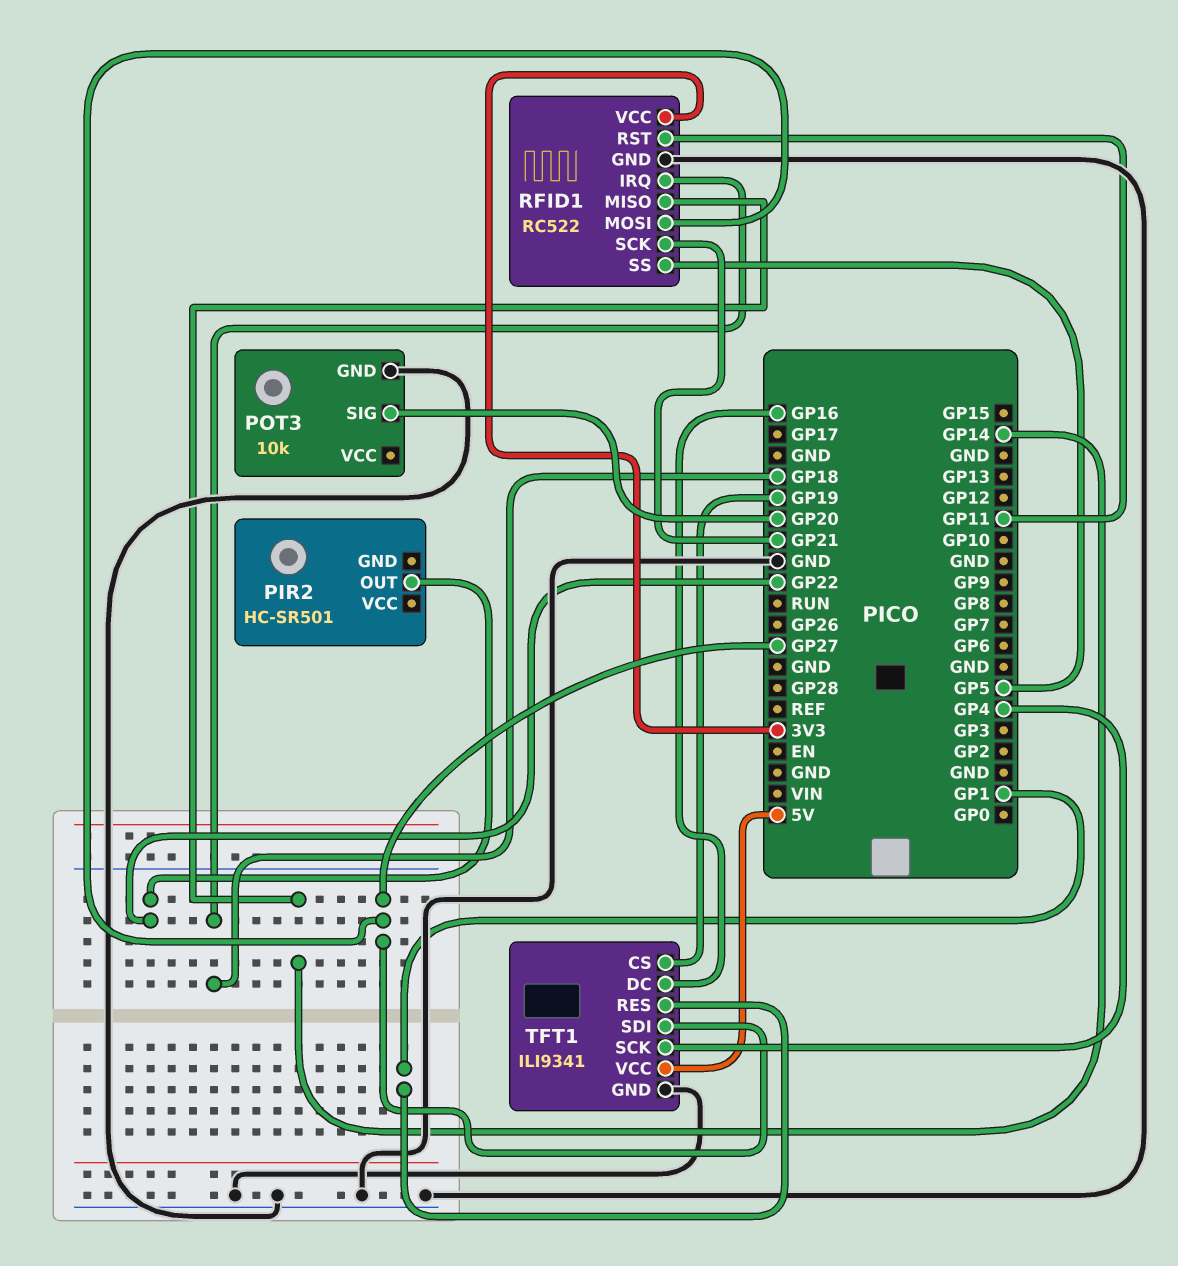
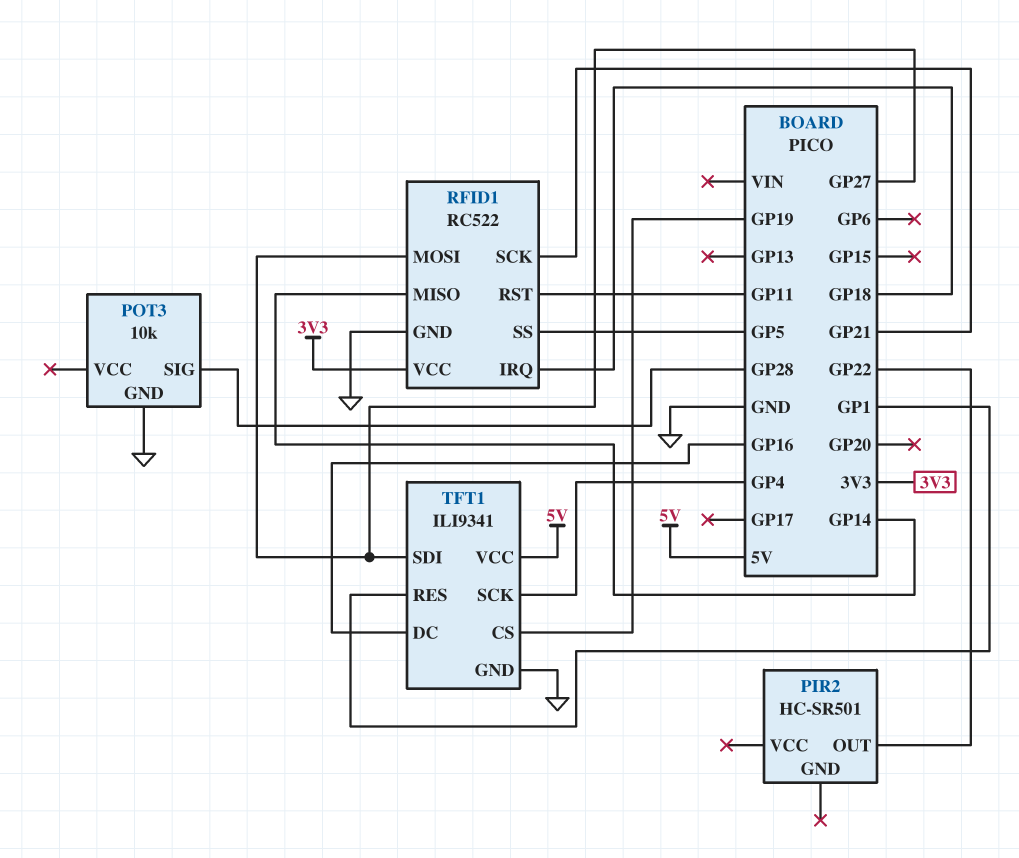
POT3 pin SIG: GP20 -> GP28

